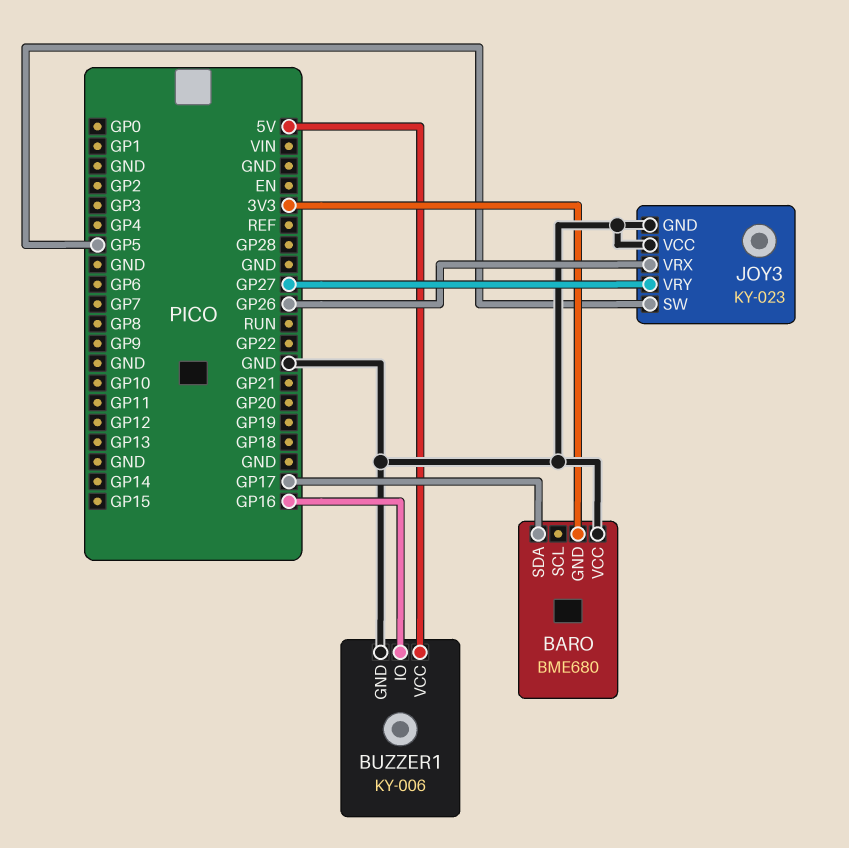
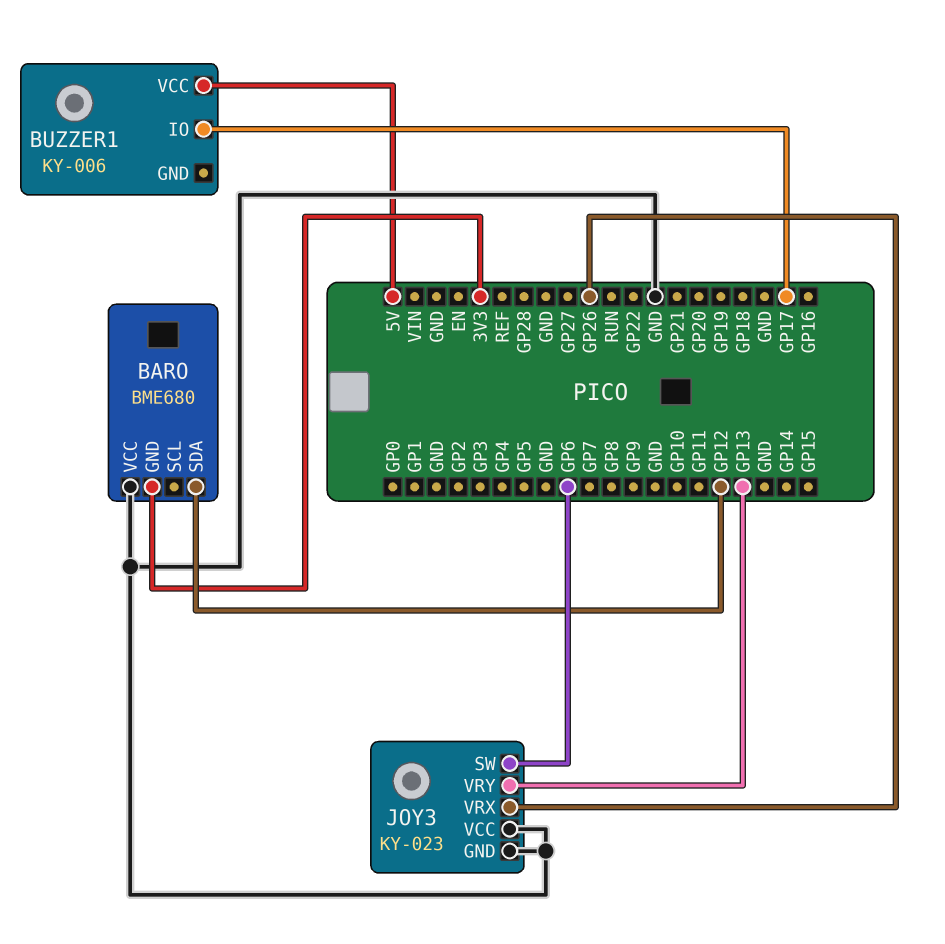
BARO pin SDA: GP17 -> GP12
BUZZER1 pin GND: GND -> none
BUZZER1 pin IO: GP16 -> GP17
JOY3 pin SW: GP5 -> GP6
JOY3 pin VRY: GP27 -> GP13

